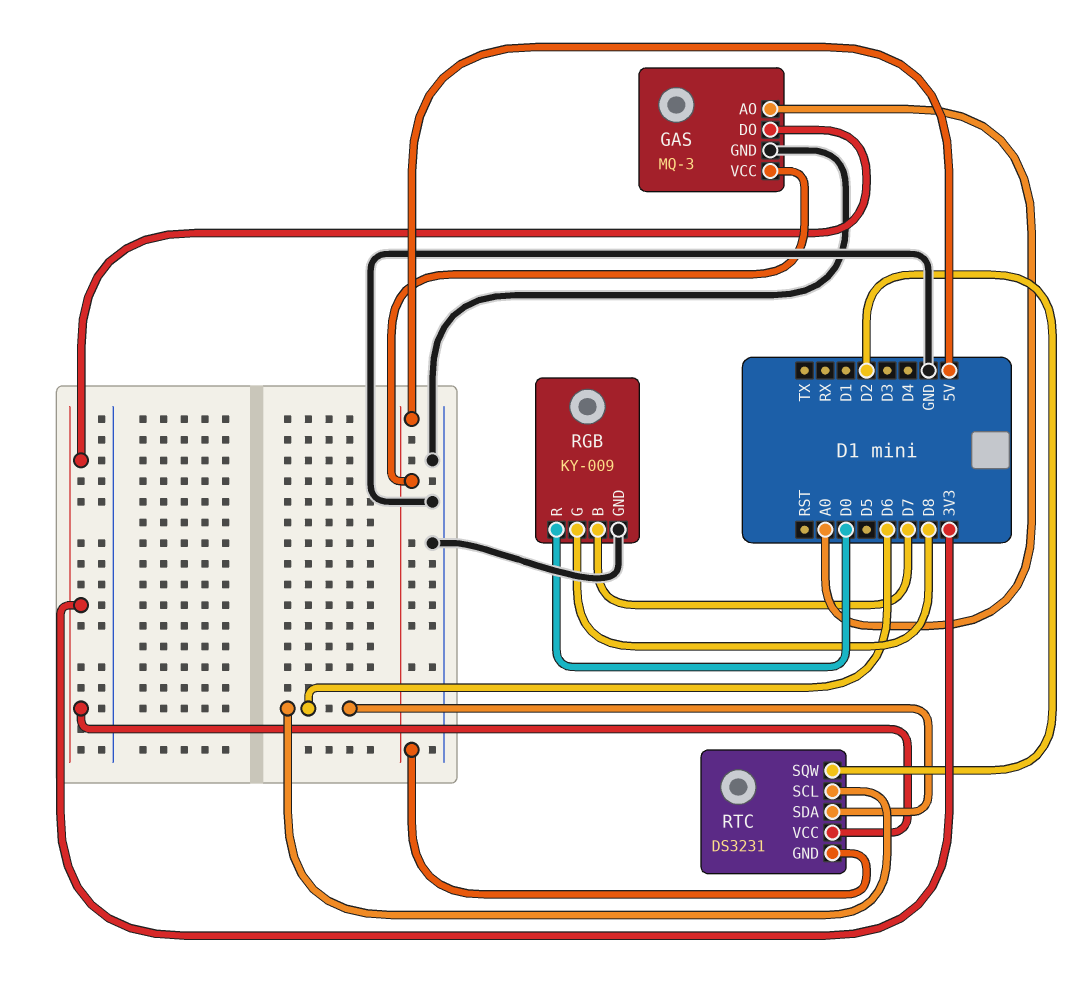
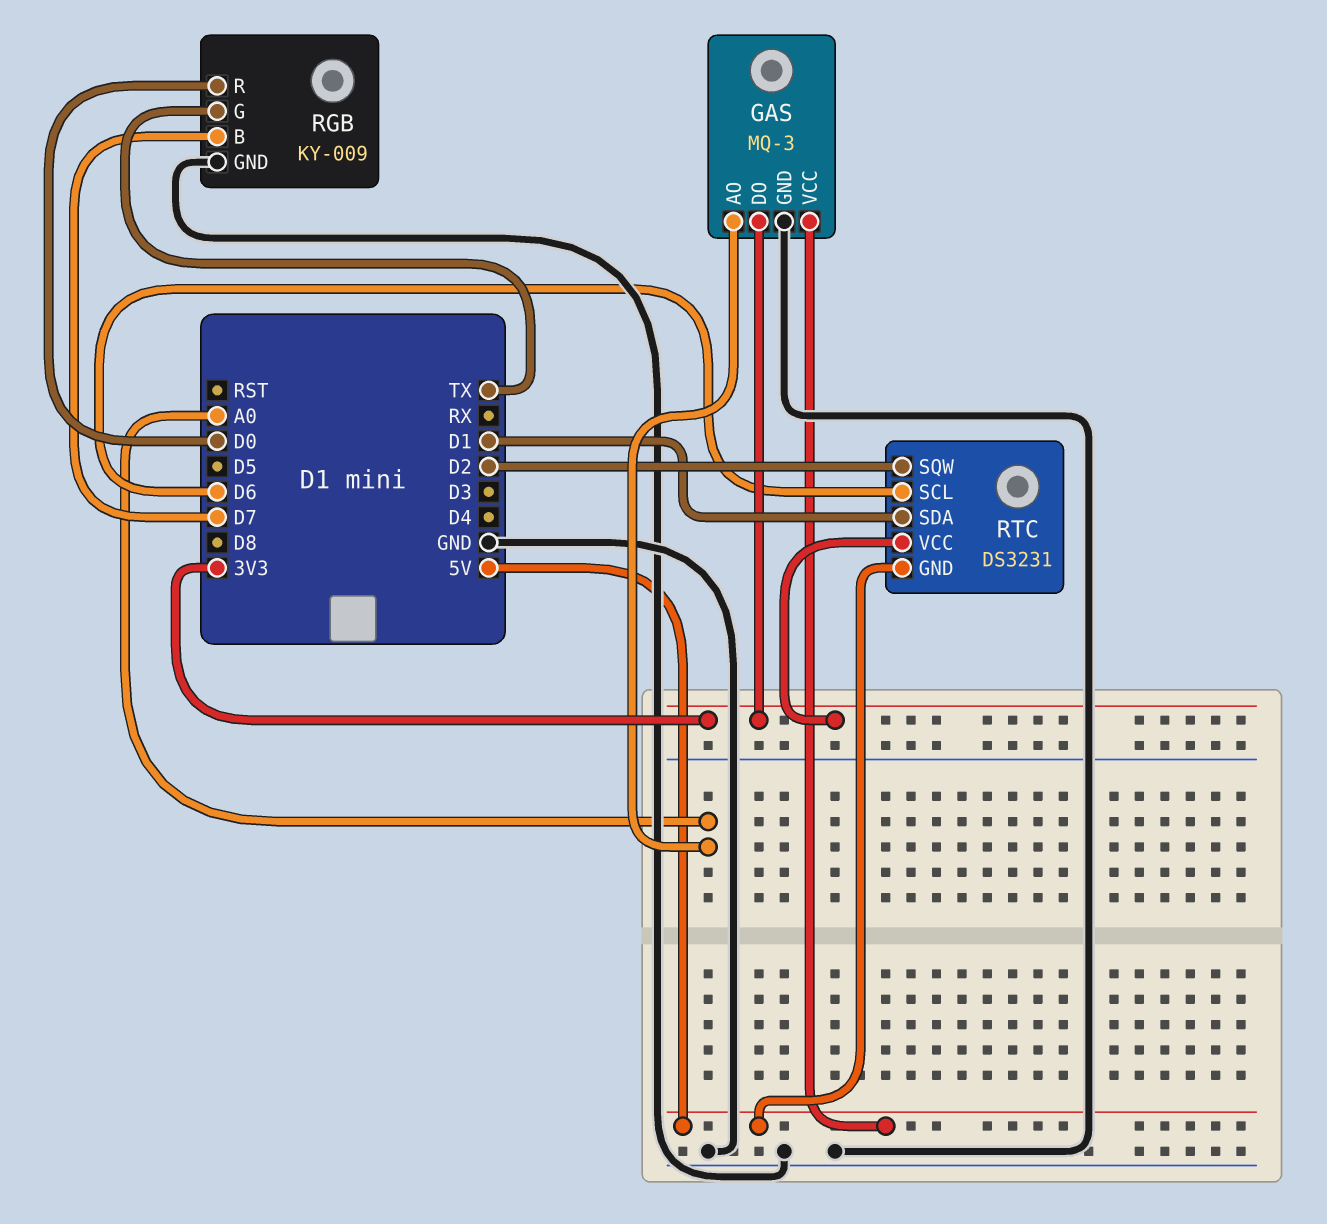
RGB pin G: D8 -> TX
RTC pin SDA: D6 -> D1

